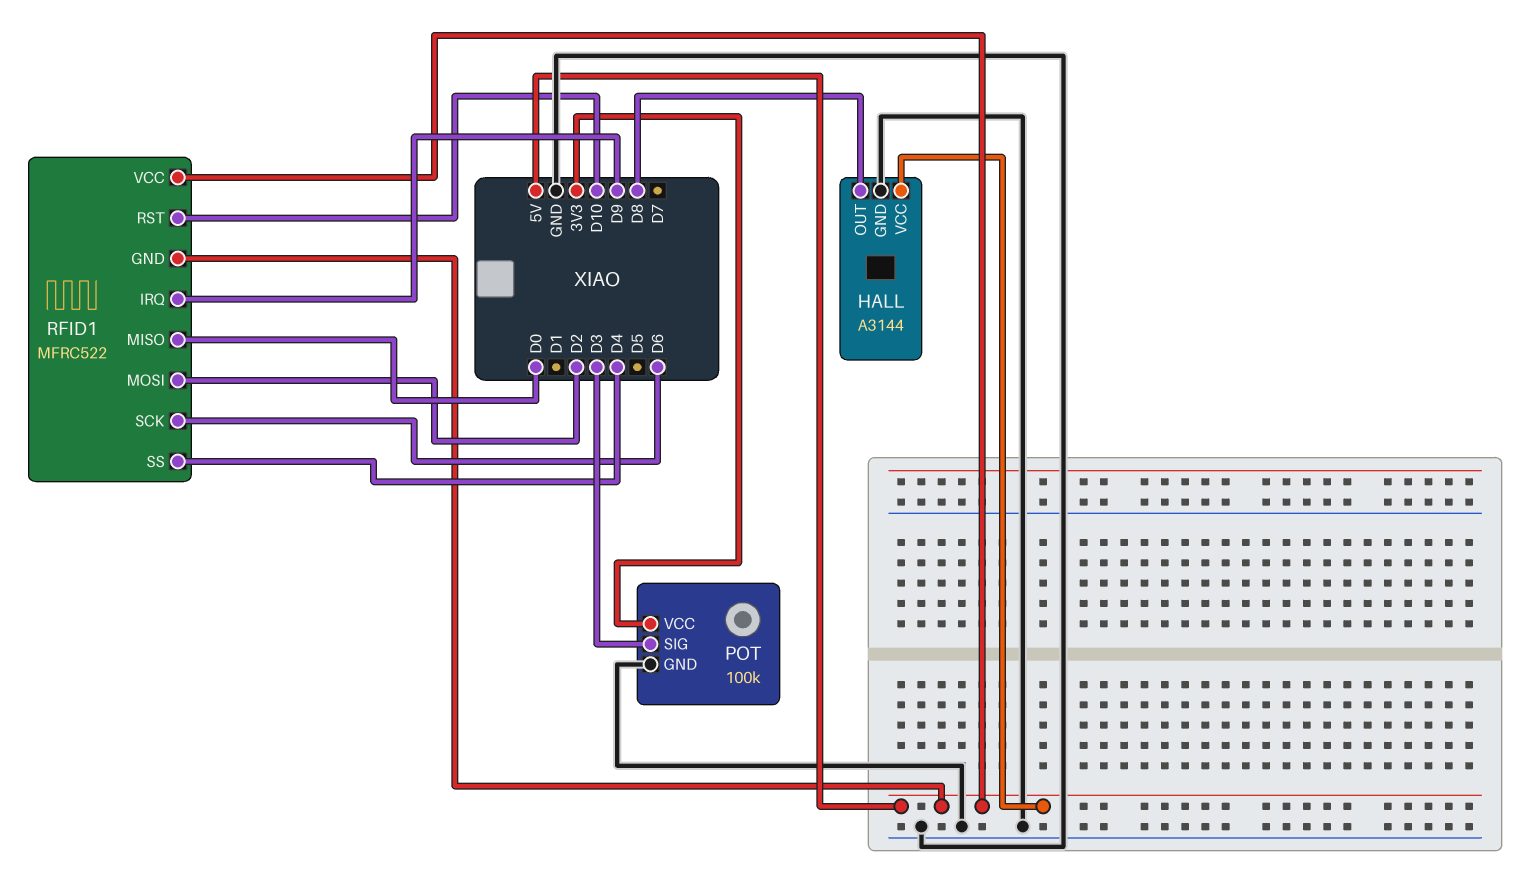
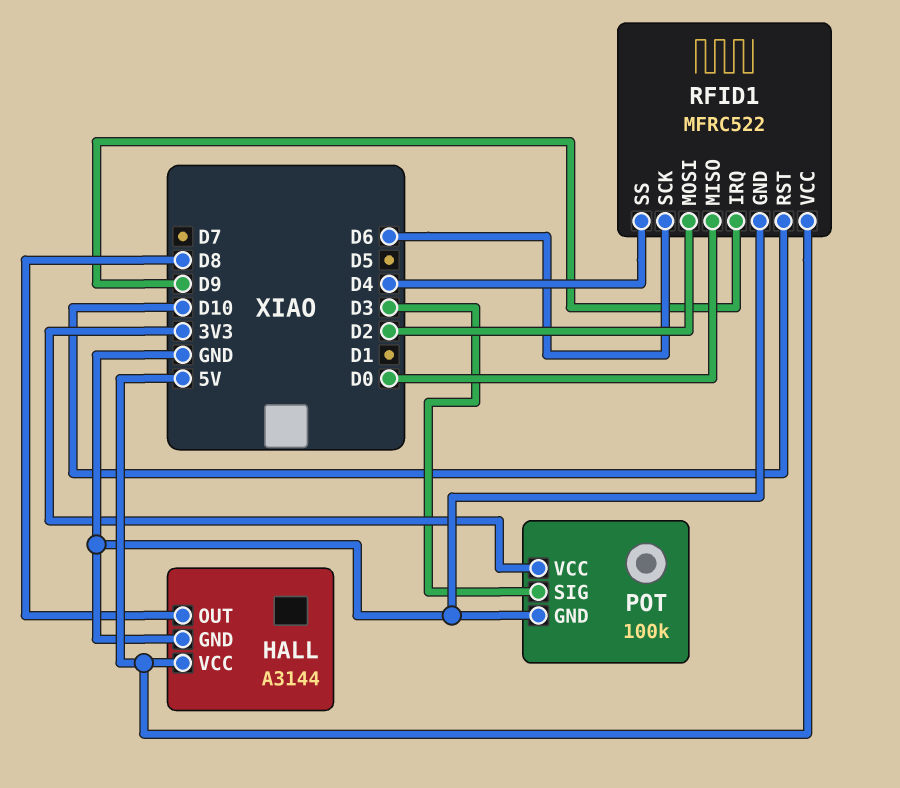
RFID1 pin GND: 5V -> GND

